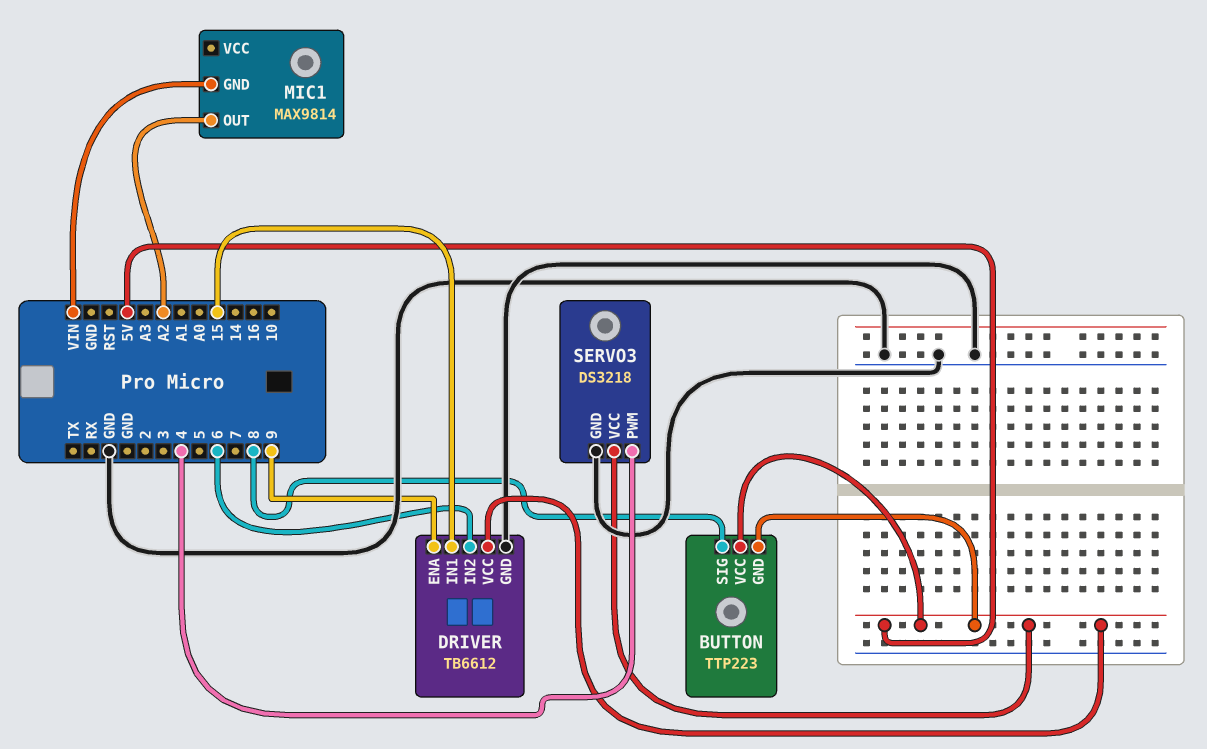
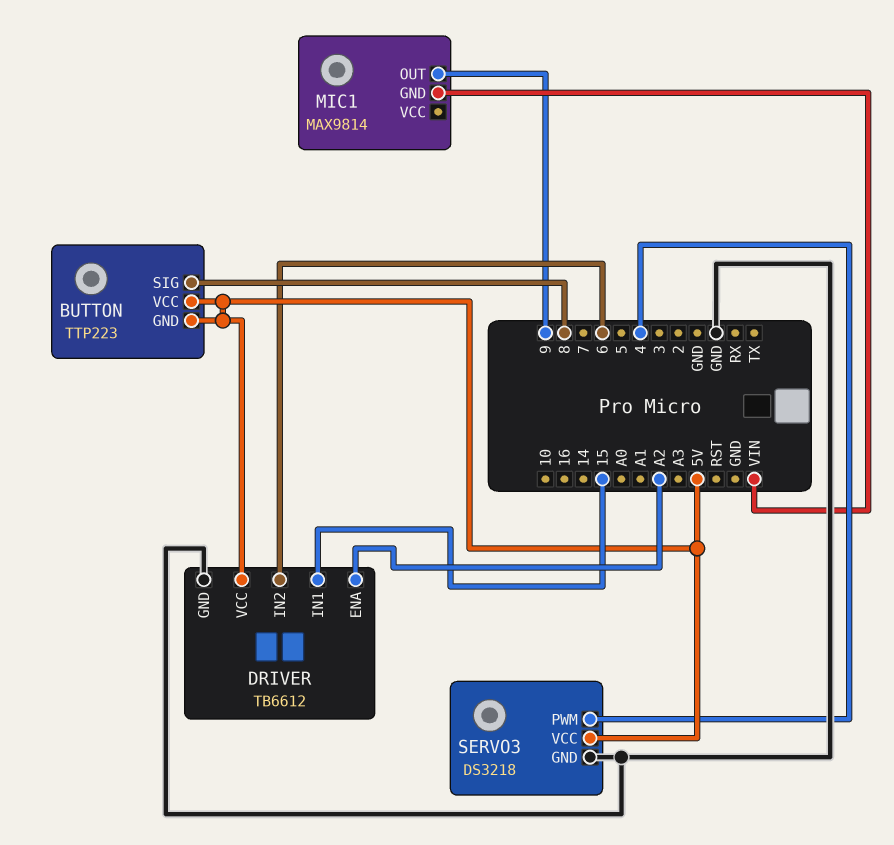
DRIVER pin ENA: 9 -> A2
MIC1 pin OUT: A2 -> 9

